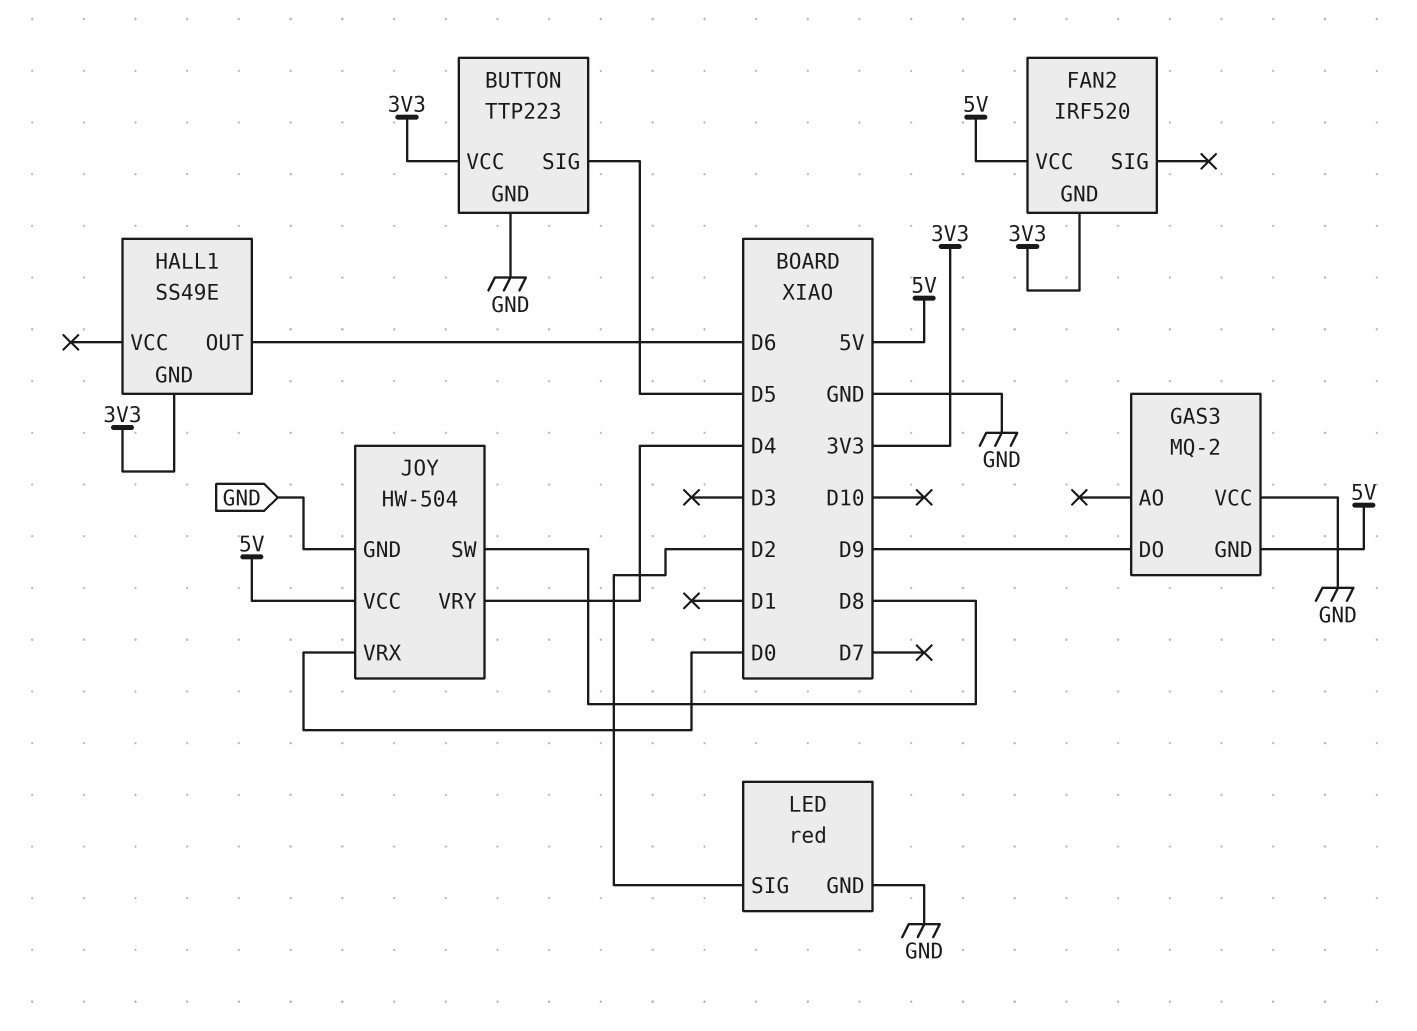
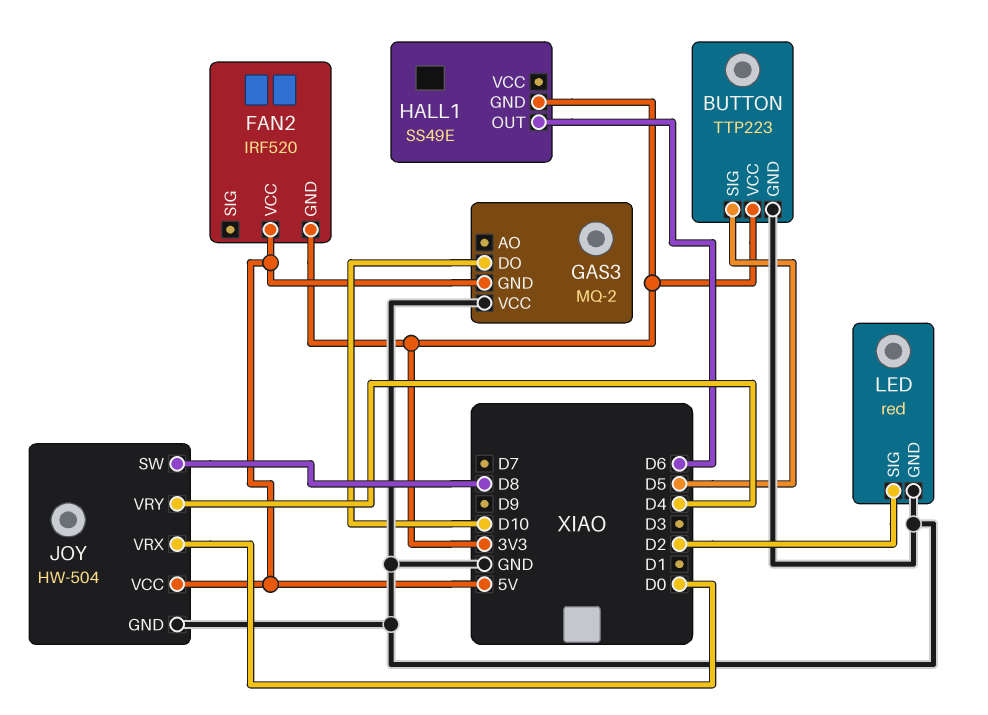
GAS3 pin DO: D9 -> D10

